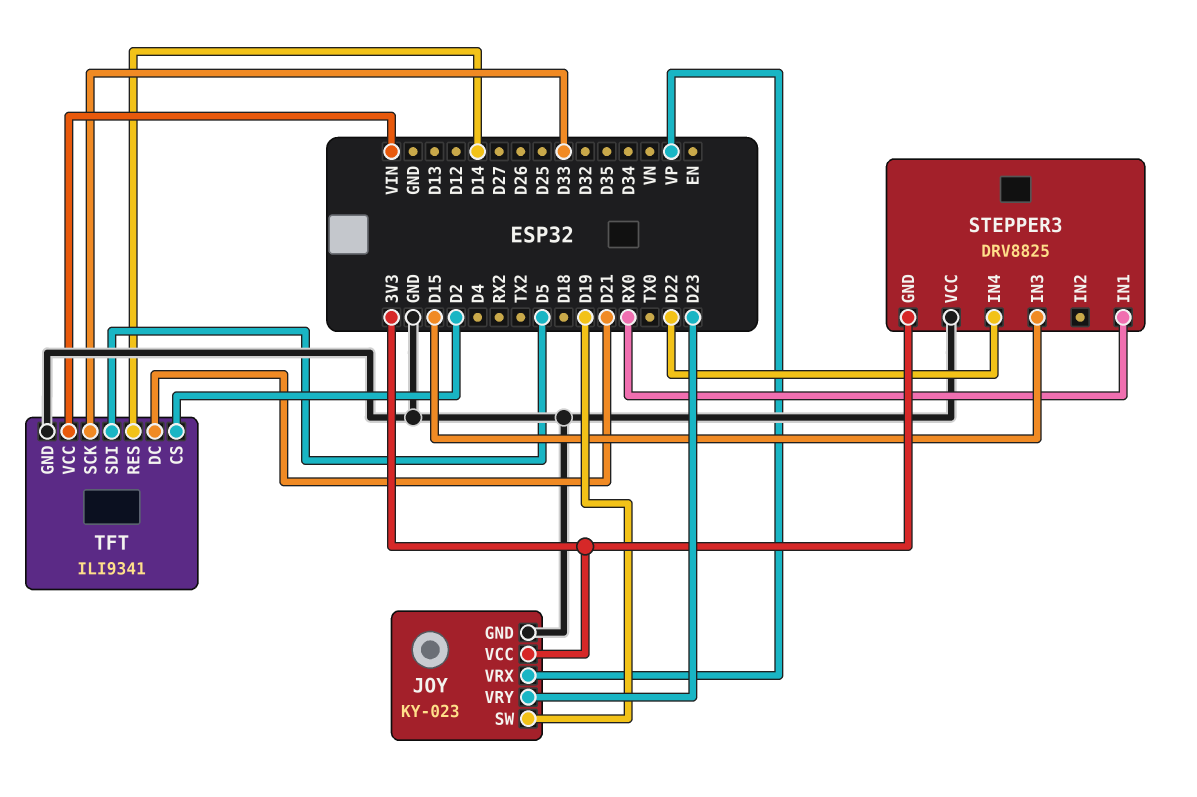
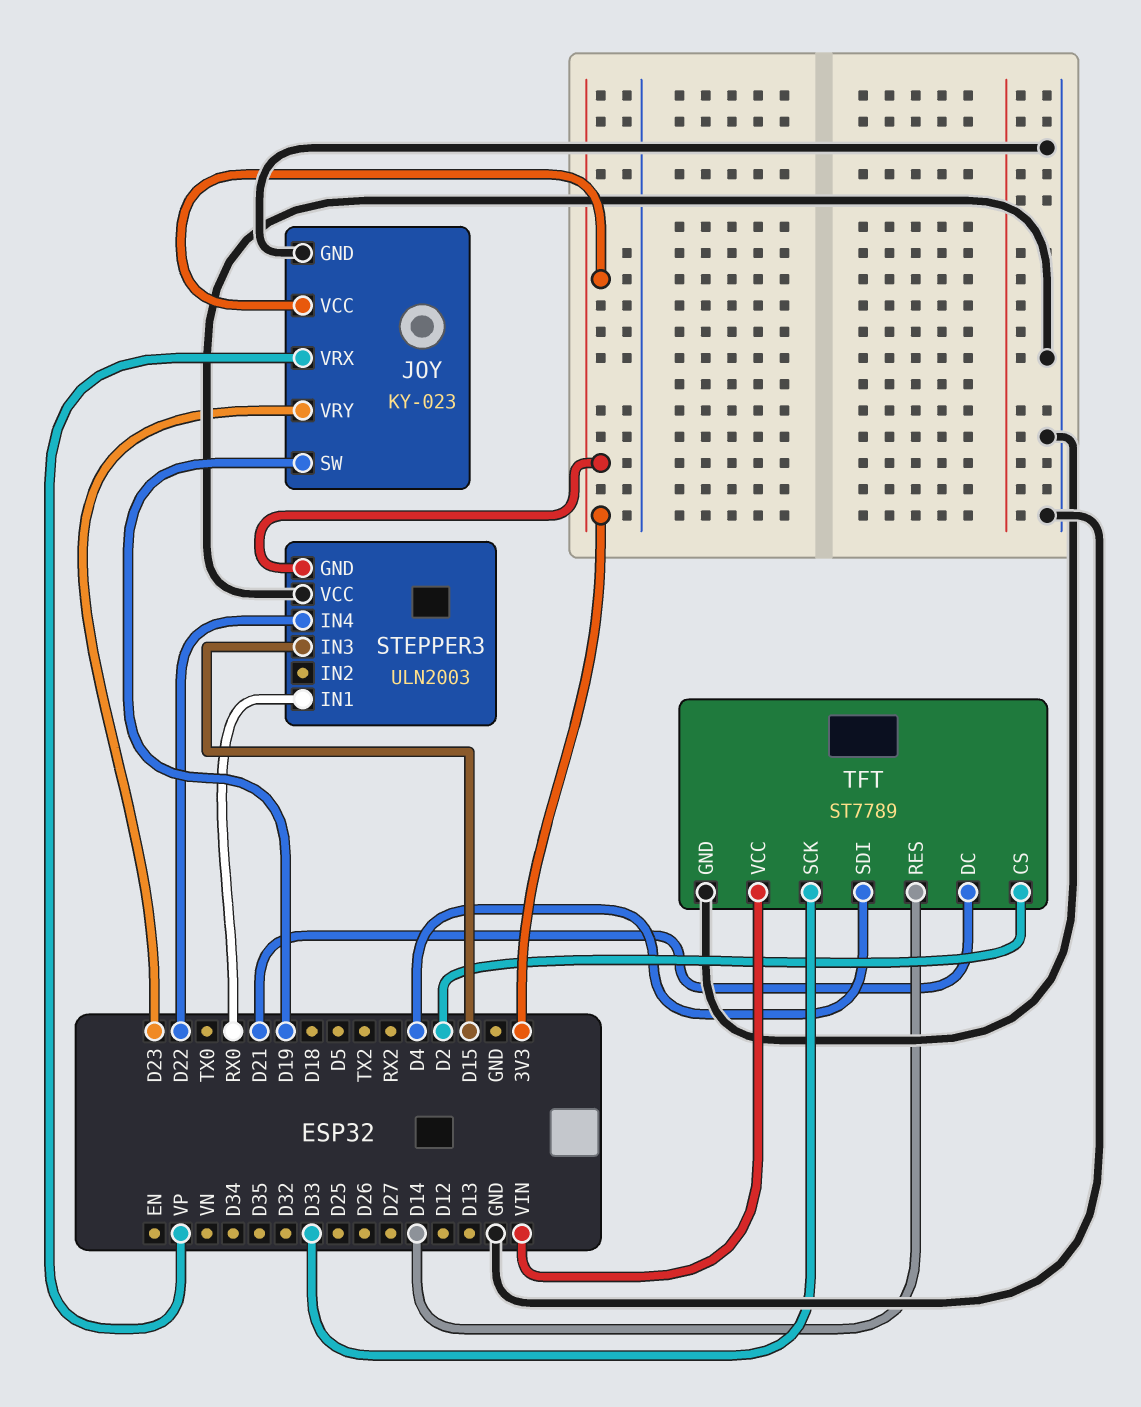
STEPPER3: DRV8825 -> ULN2003
TFT: ILI9341 -> ST7789
TFT pin SDI: D5 -> D4

